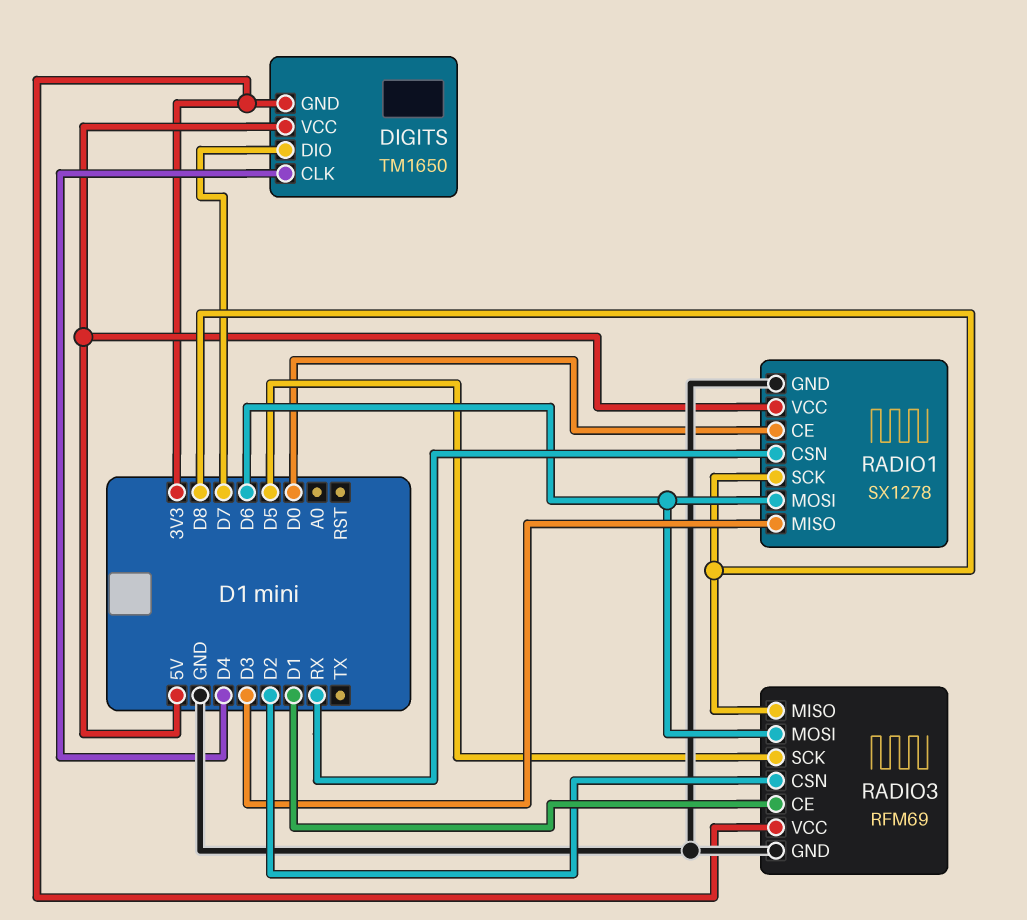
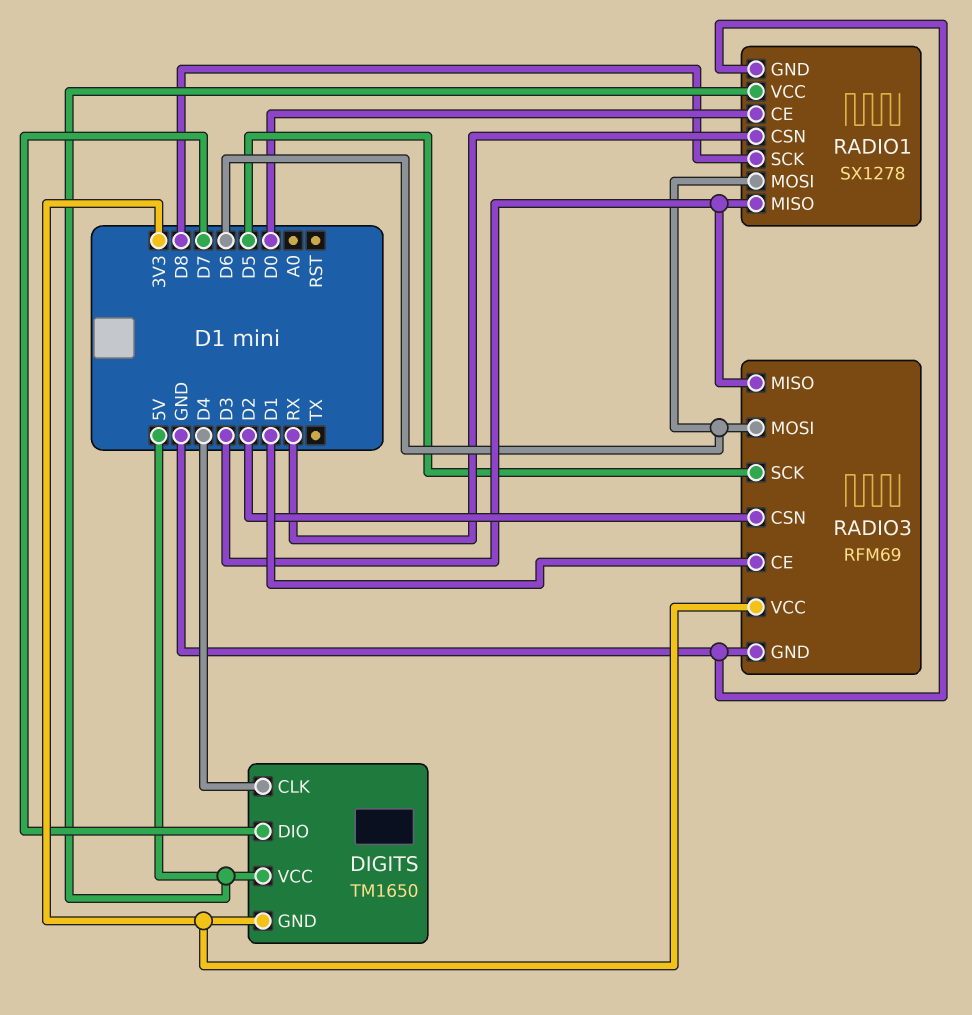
RADIO3 pin MISO: D8 -> D3

